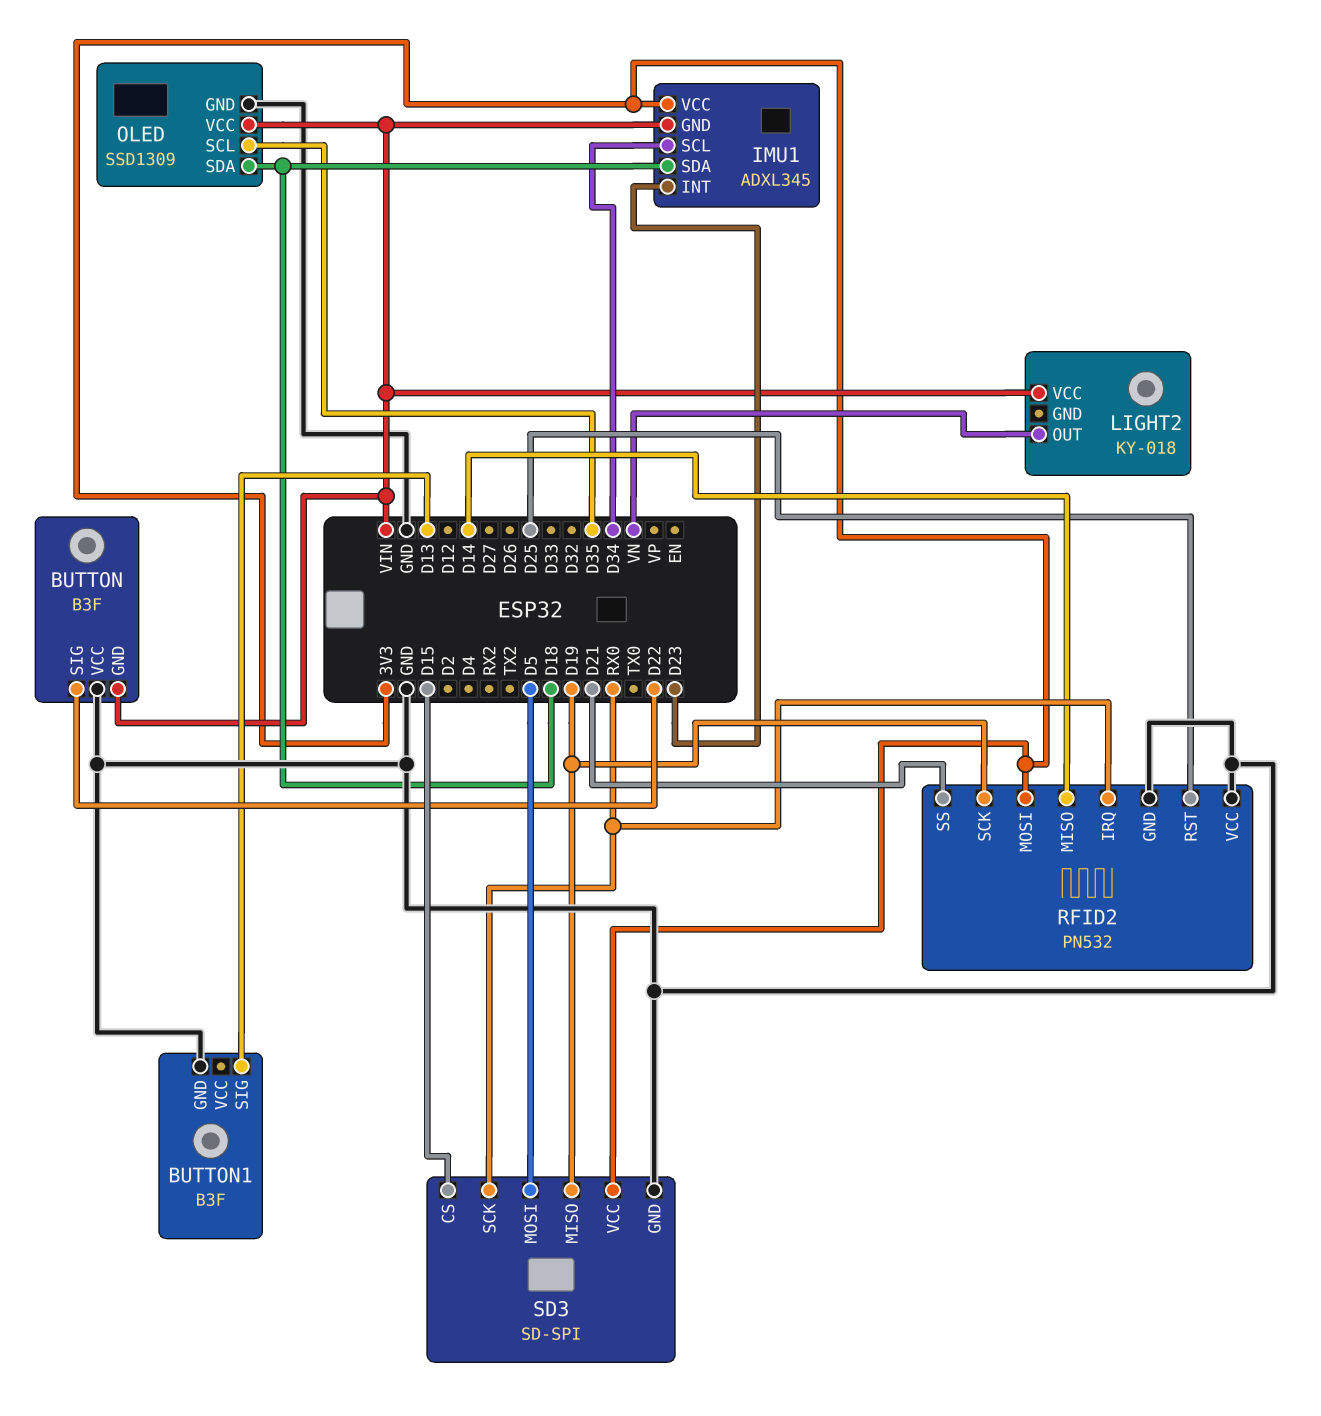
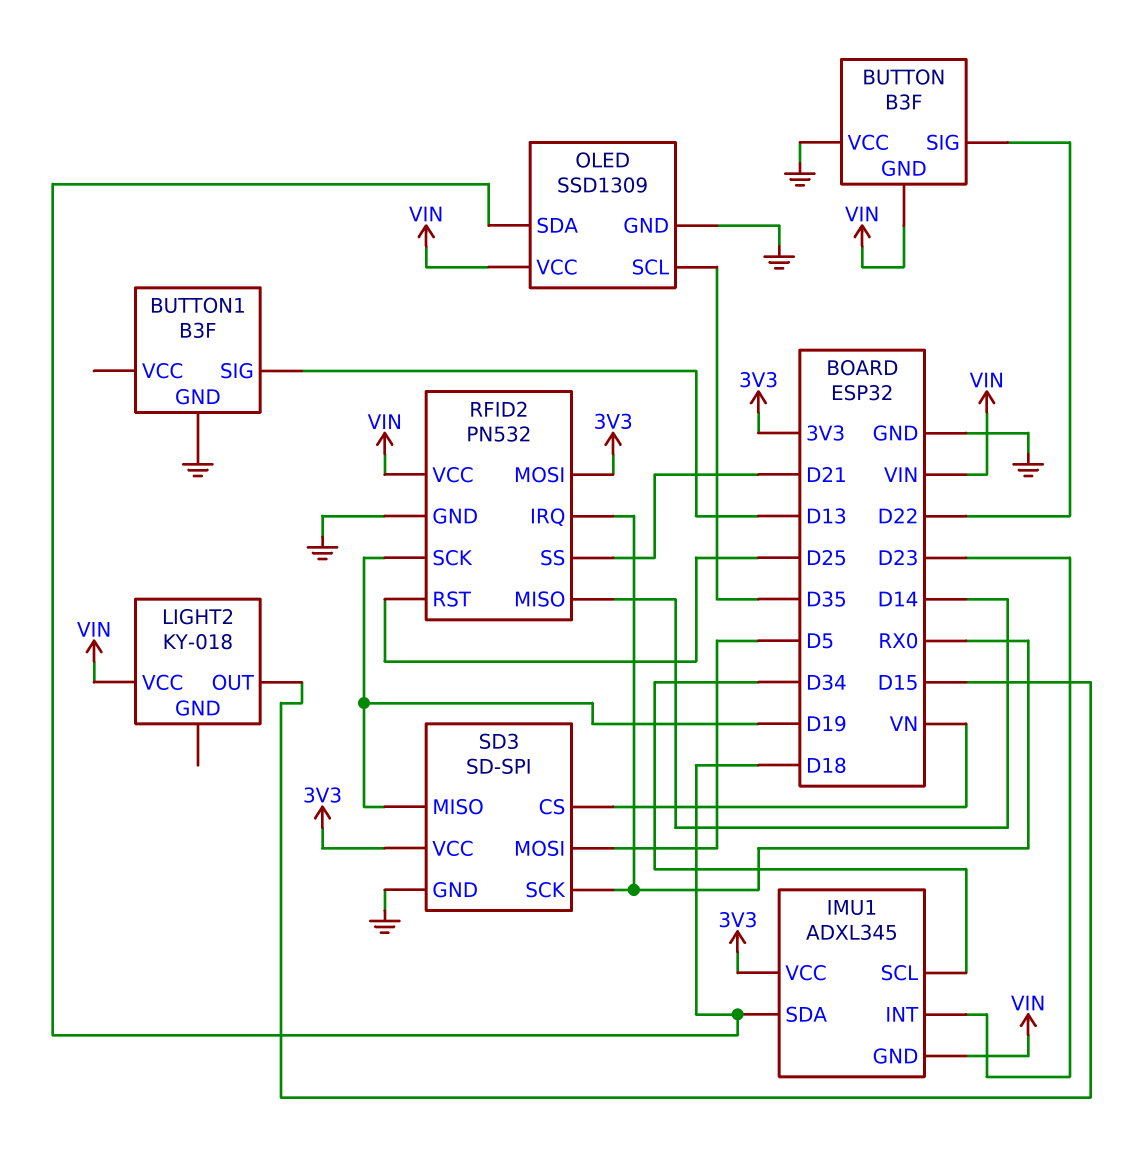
LIGHT2 pin OUT: VN -> D15
RFID2 pin VCC: GND -> VIN
SD3 pin CS: D15 -> VN

